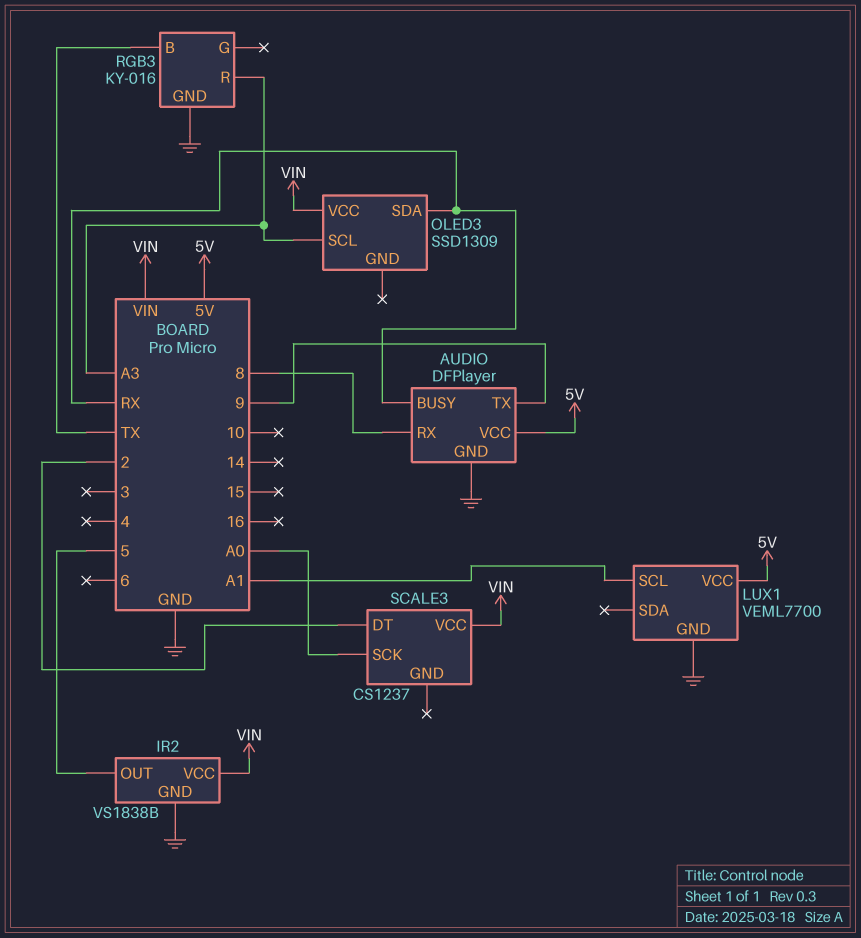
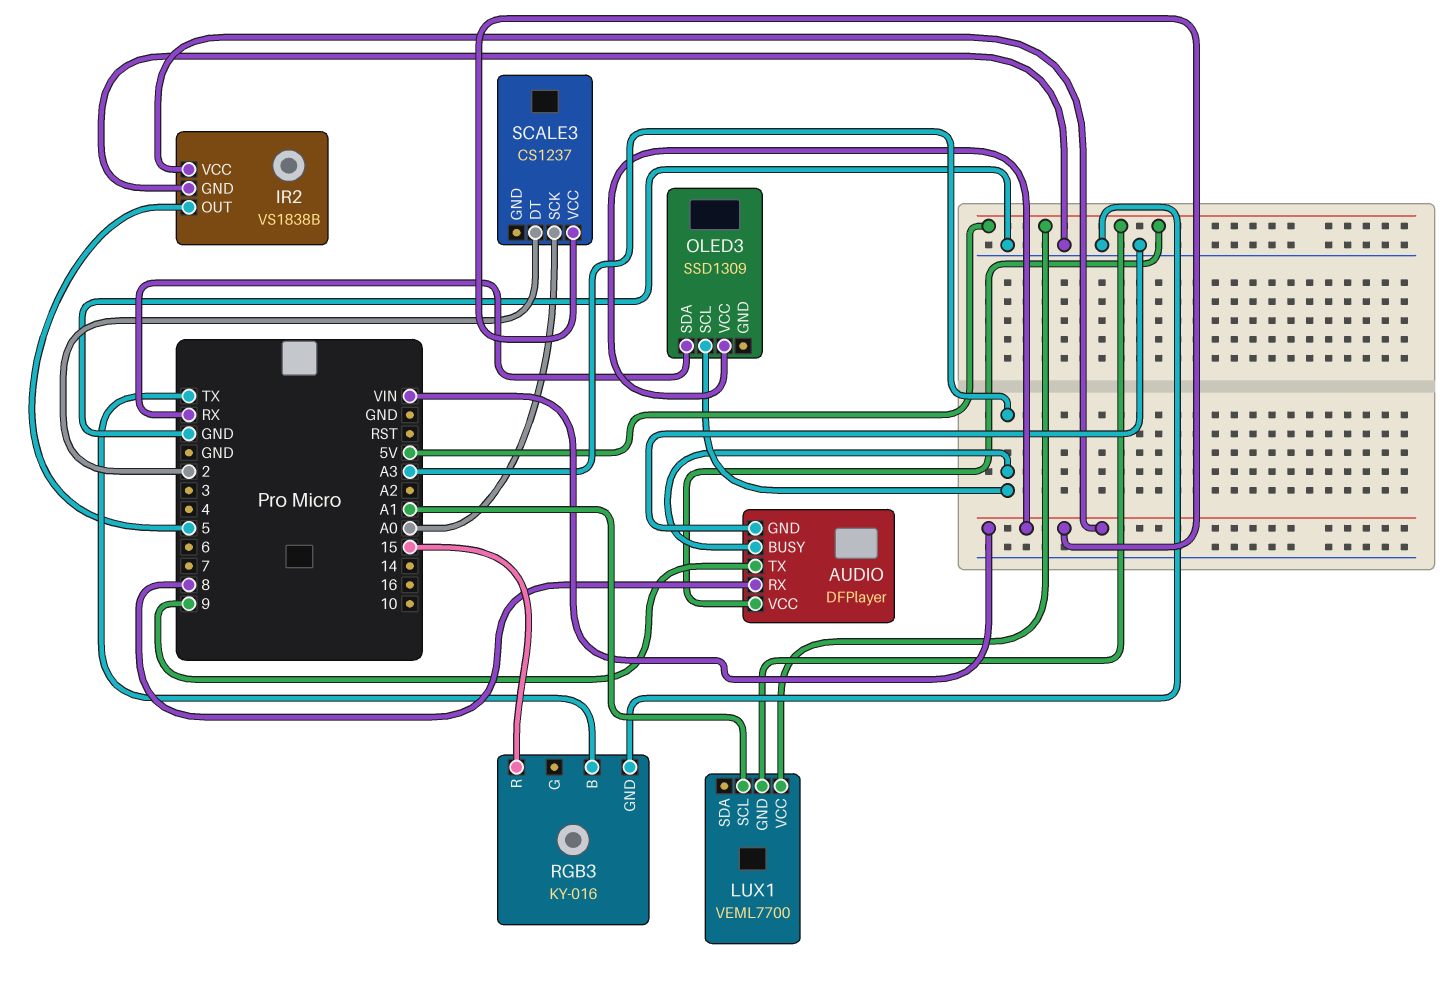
AUDIO pin BUSY: RX -> A3
LUX1 pin GND: GND -> 5V
RGB3 pin R: A3 -> 15

